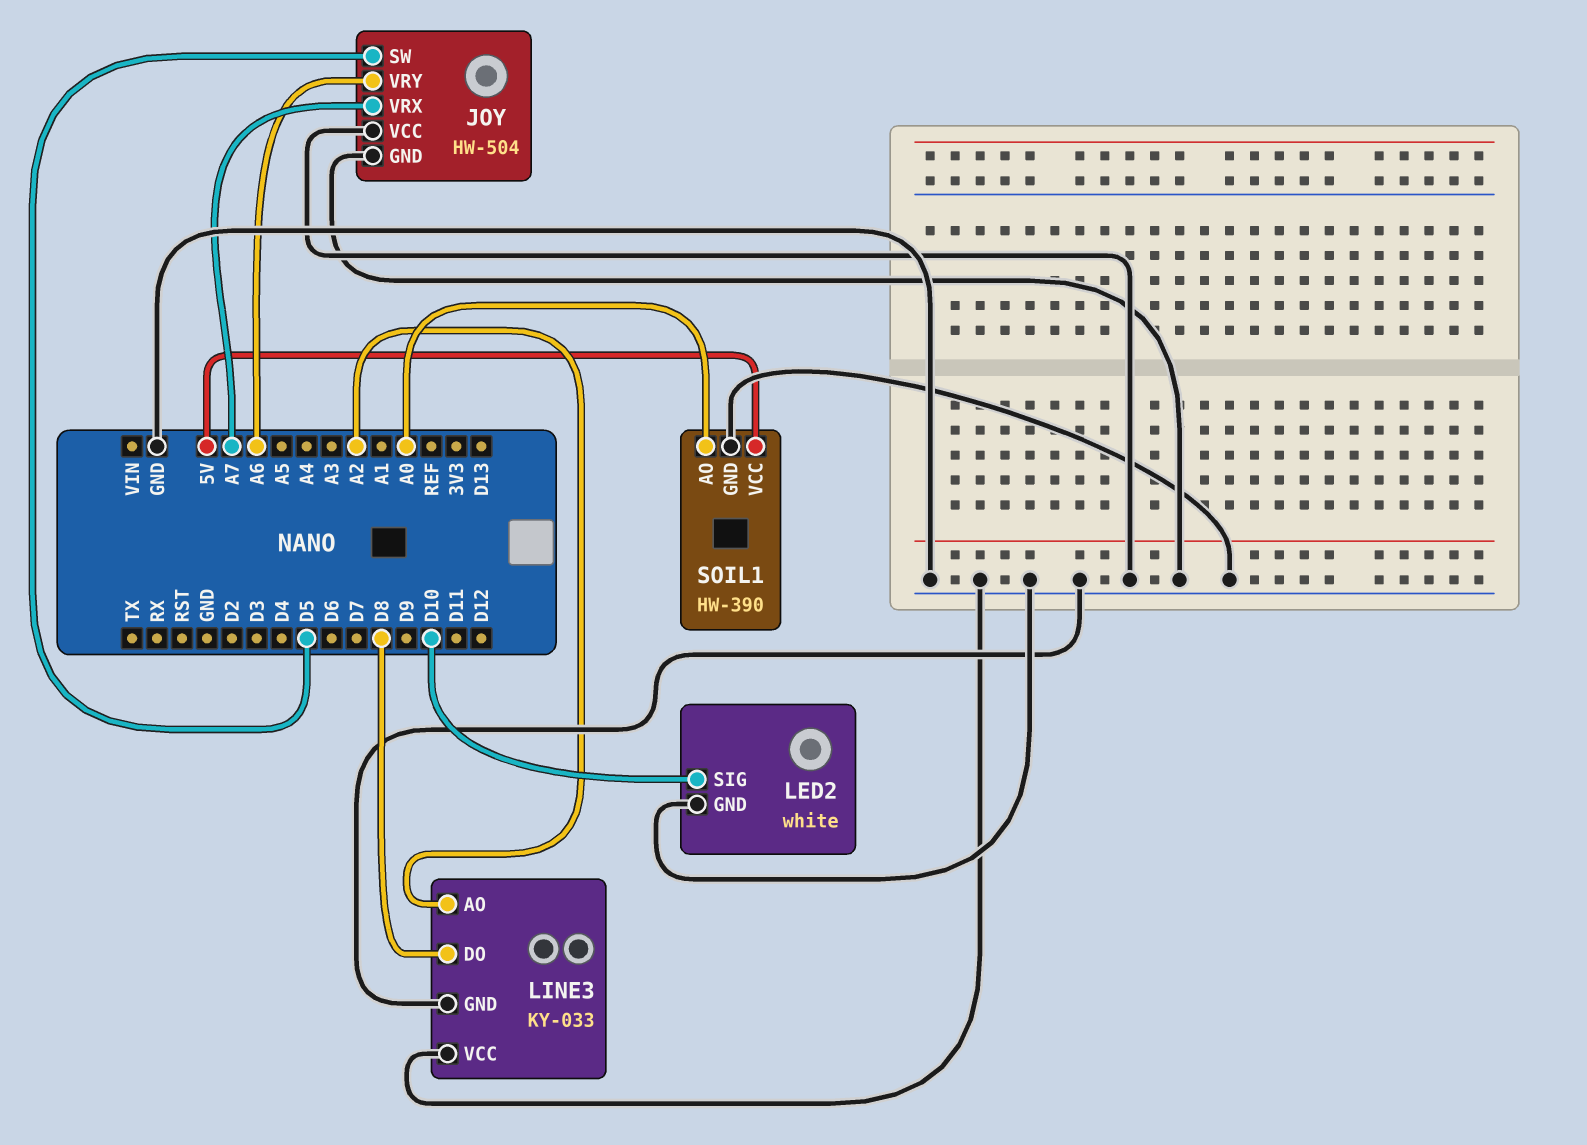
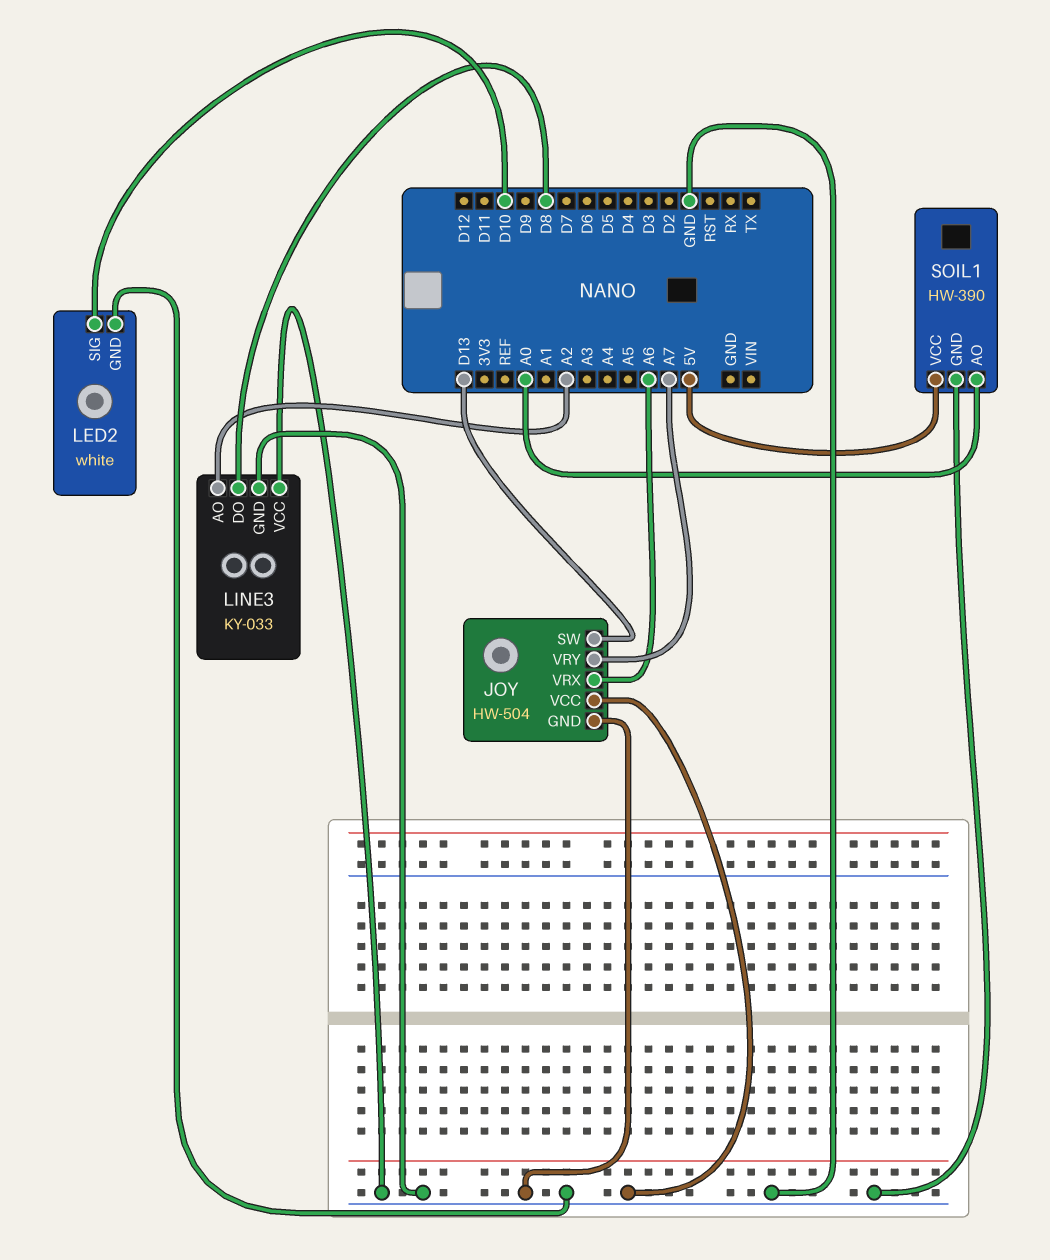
JOY pin SW: D5 -> D13
JOY pin VRX: A7 -> A6
JOY pin VRY: A6 -> A7

